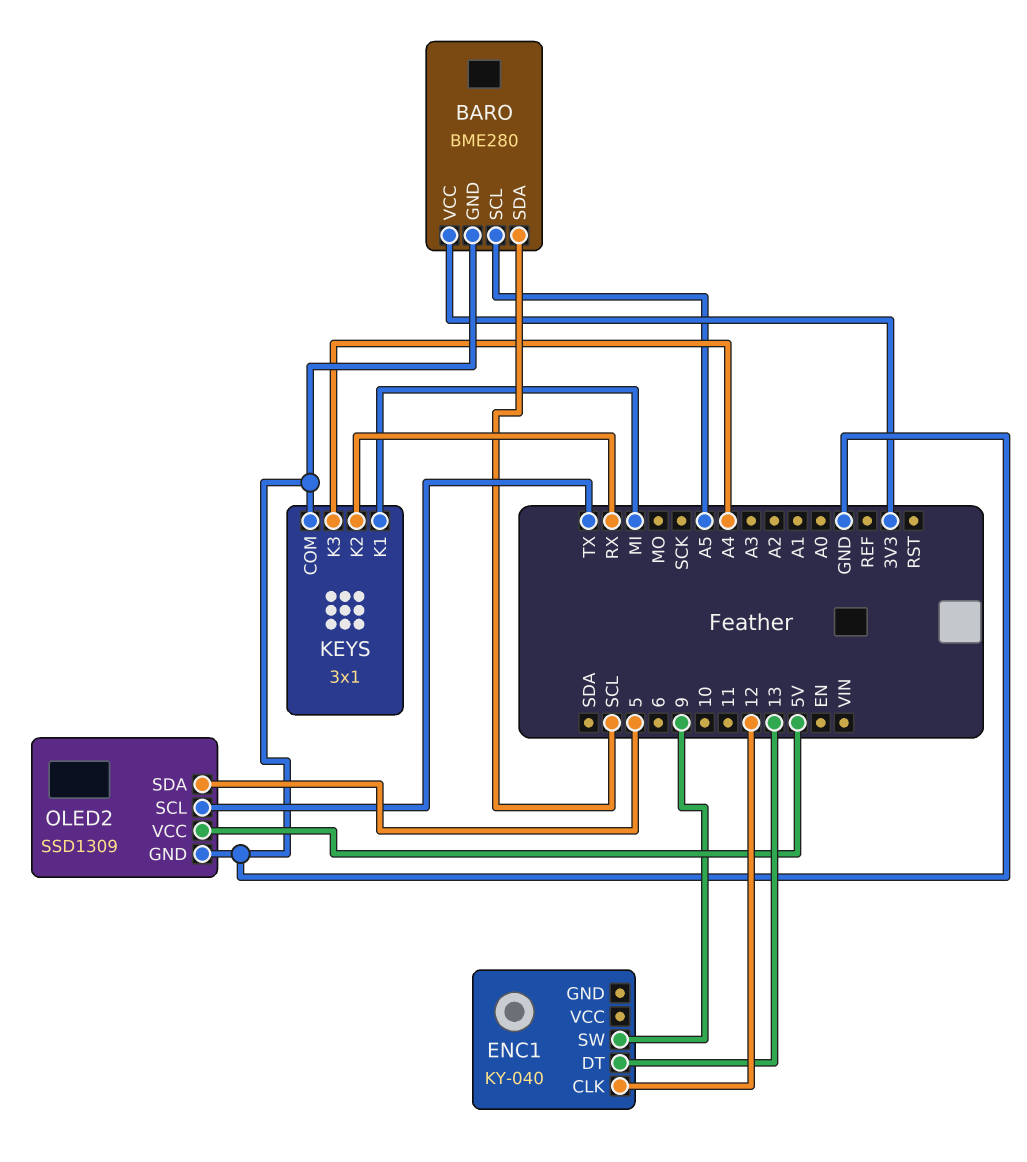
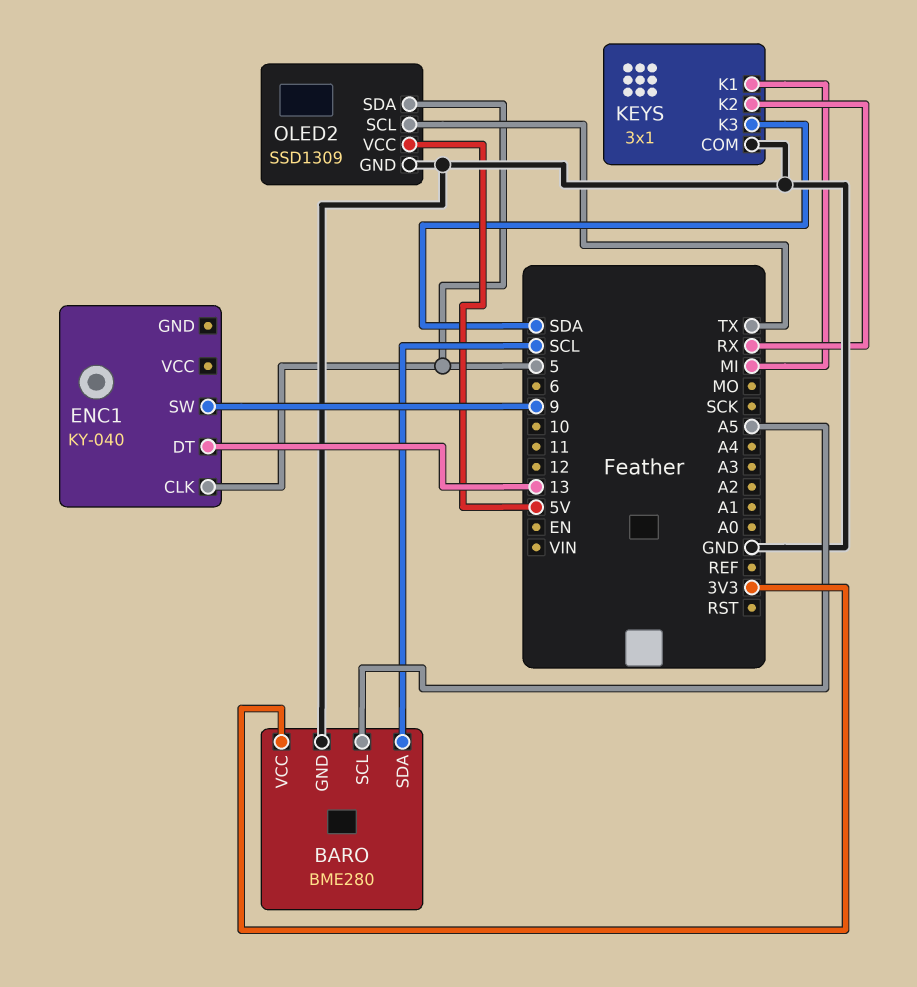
ENC1 pin CLK: 12 -> 5
KEYS pin K3: A4 -> SDA

